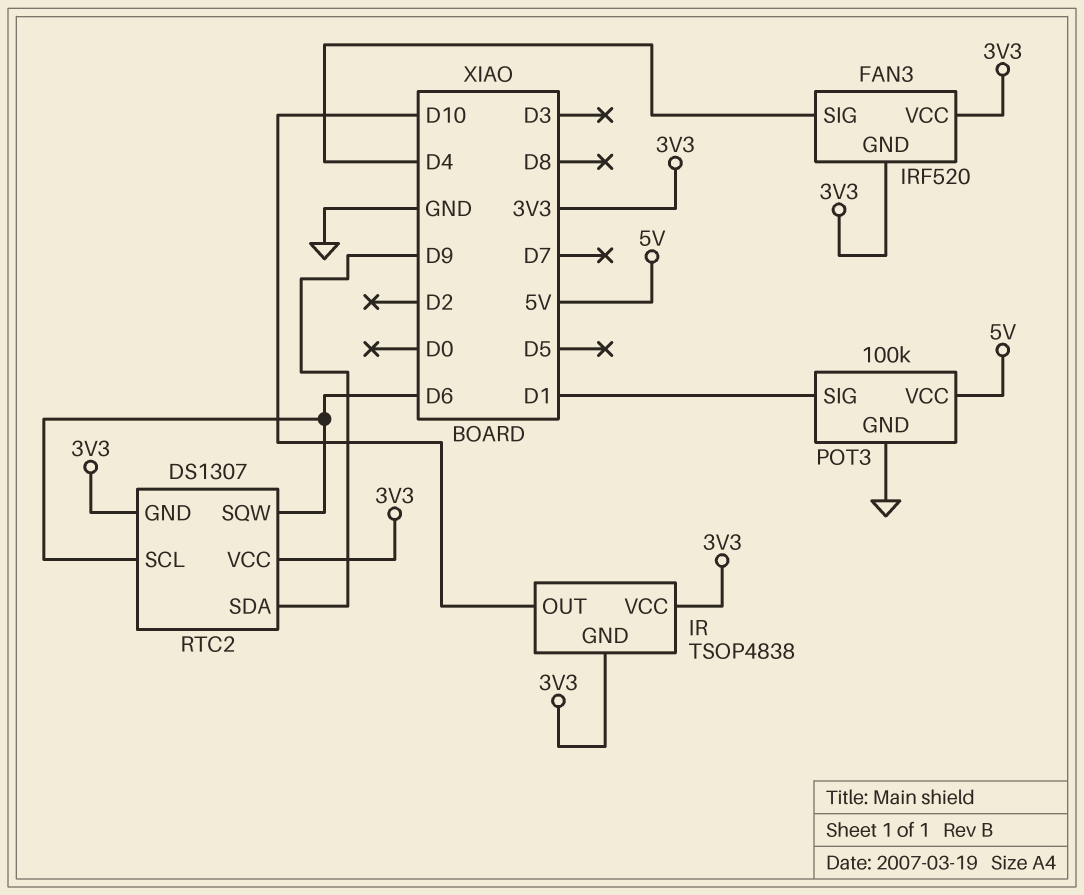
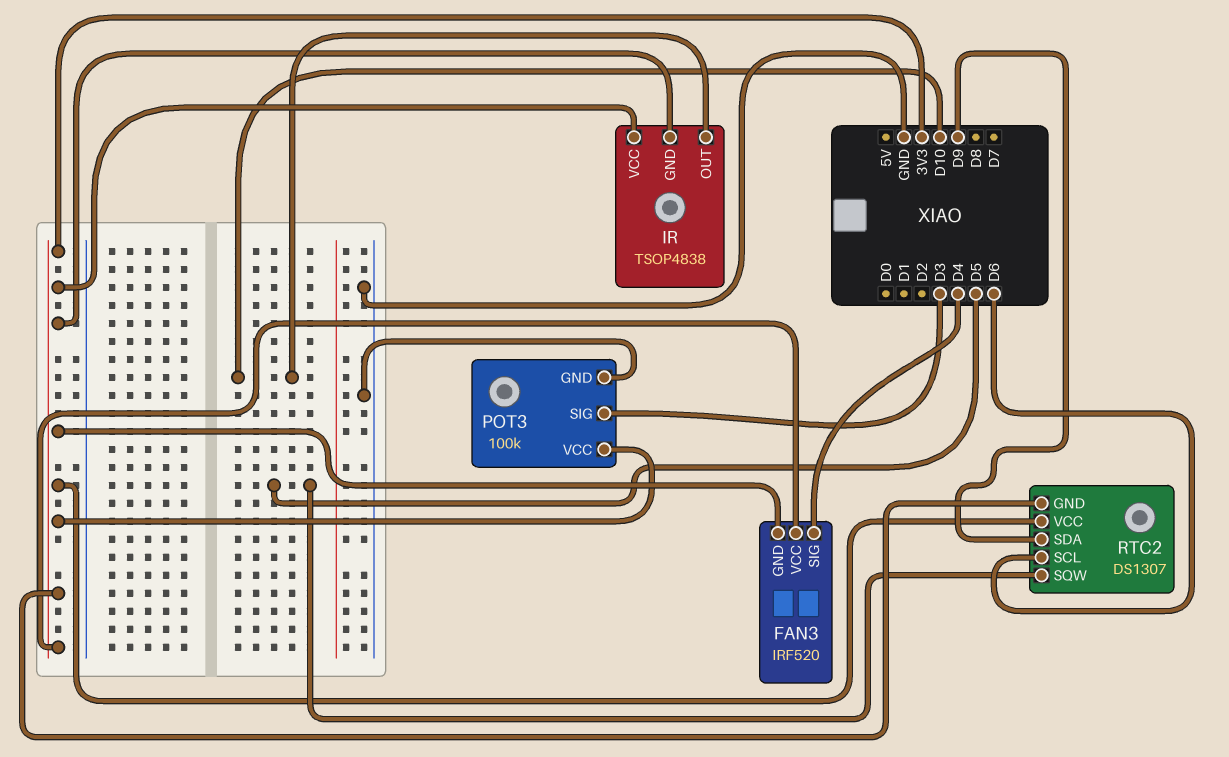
POT3 pin SIG: D1 -> D3
POT3 pin VCC: 5V -> 3V3
RTC2 pin SQW: D6 -> D5

